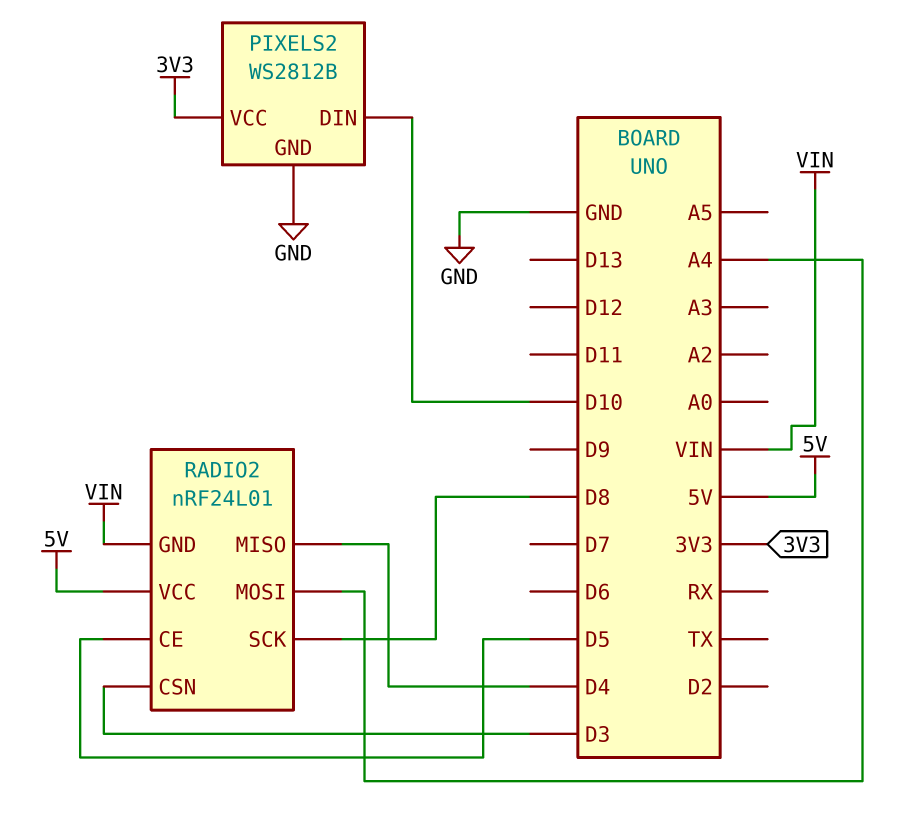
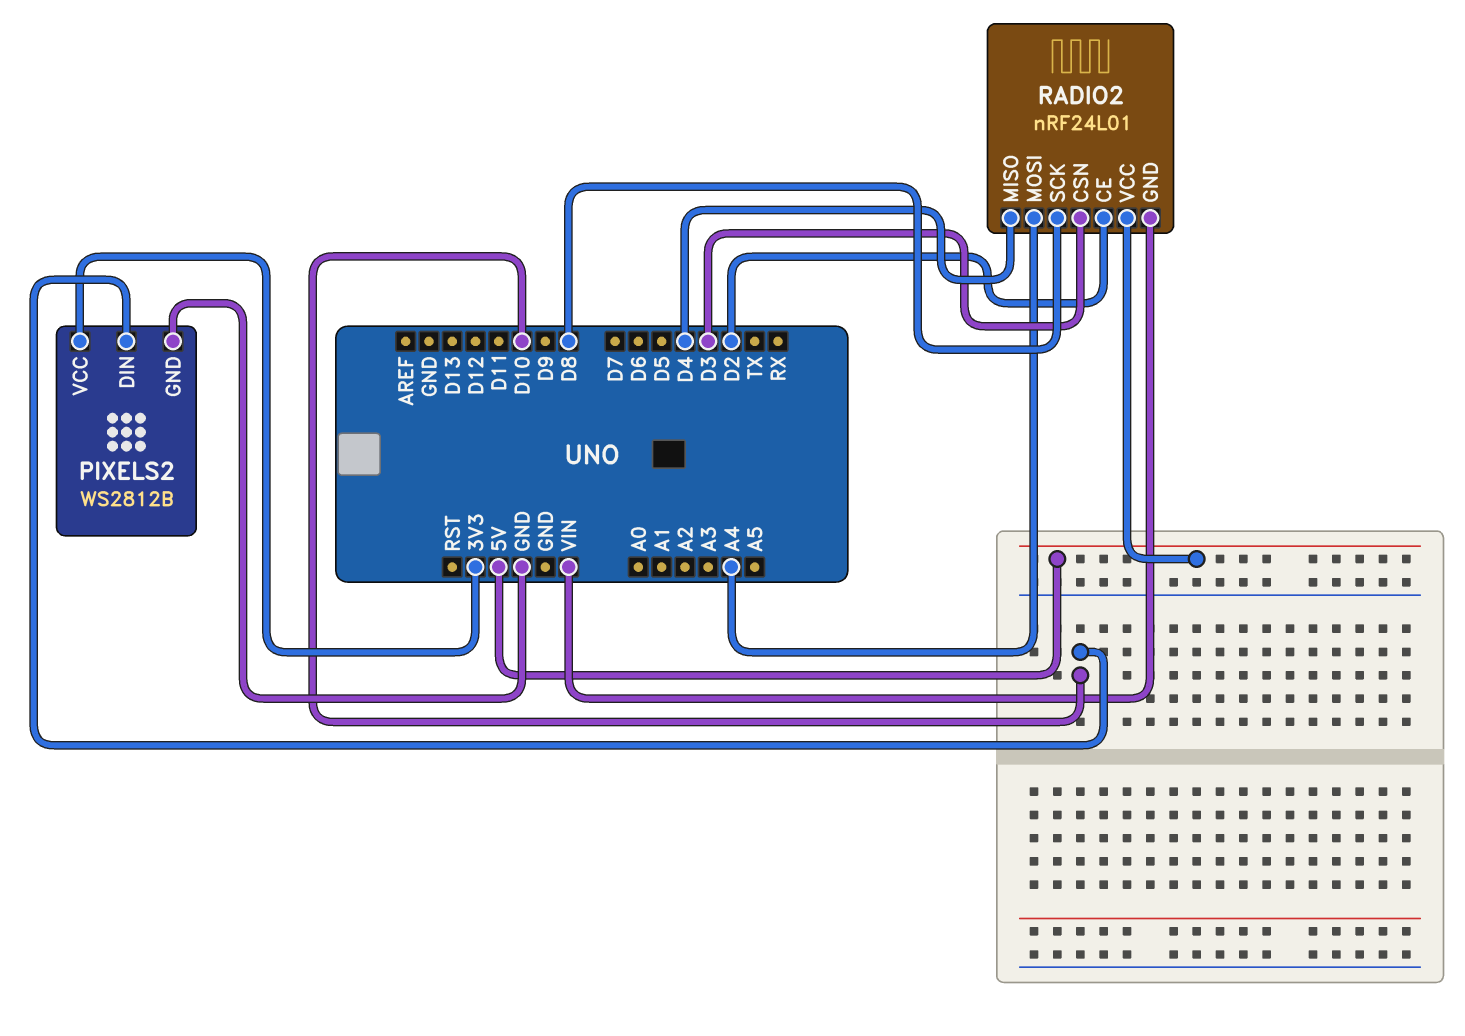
RADIO2 pin CE: D5 -> D2

